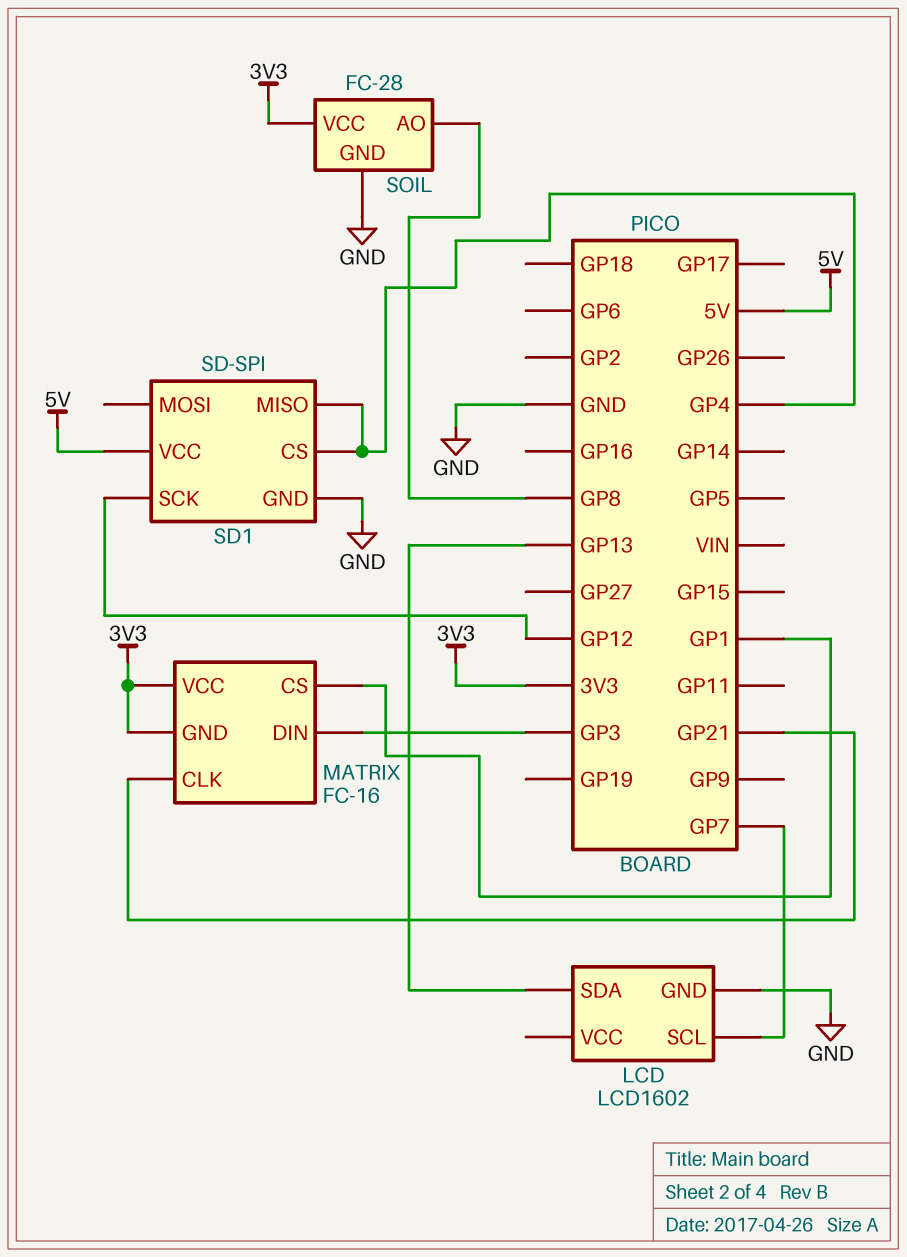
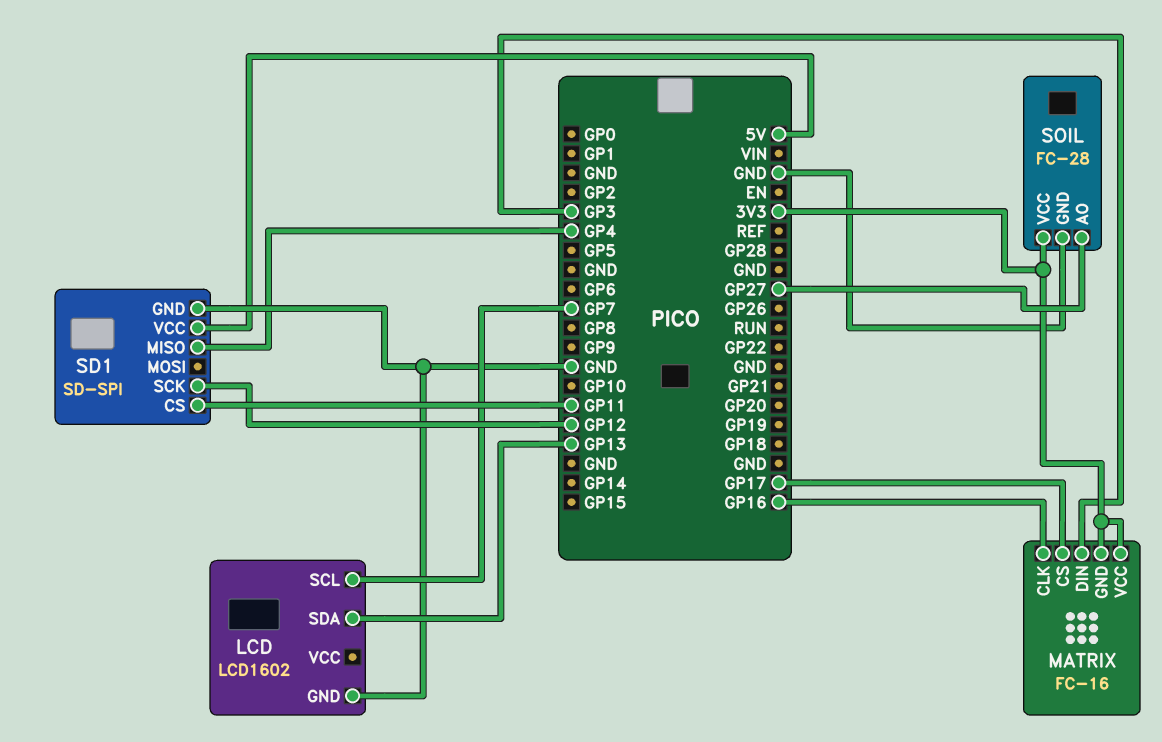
MATRIX pin CLK: GP21 -> GP16
MATRIX pin CS: GP1 -> GP17
SD1 pin CS: GP4 -> GP11
SOIL pin AO: GP8 -> GP27

